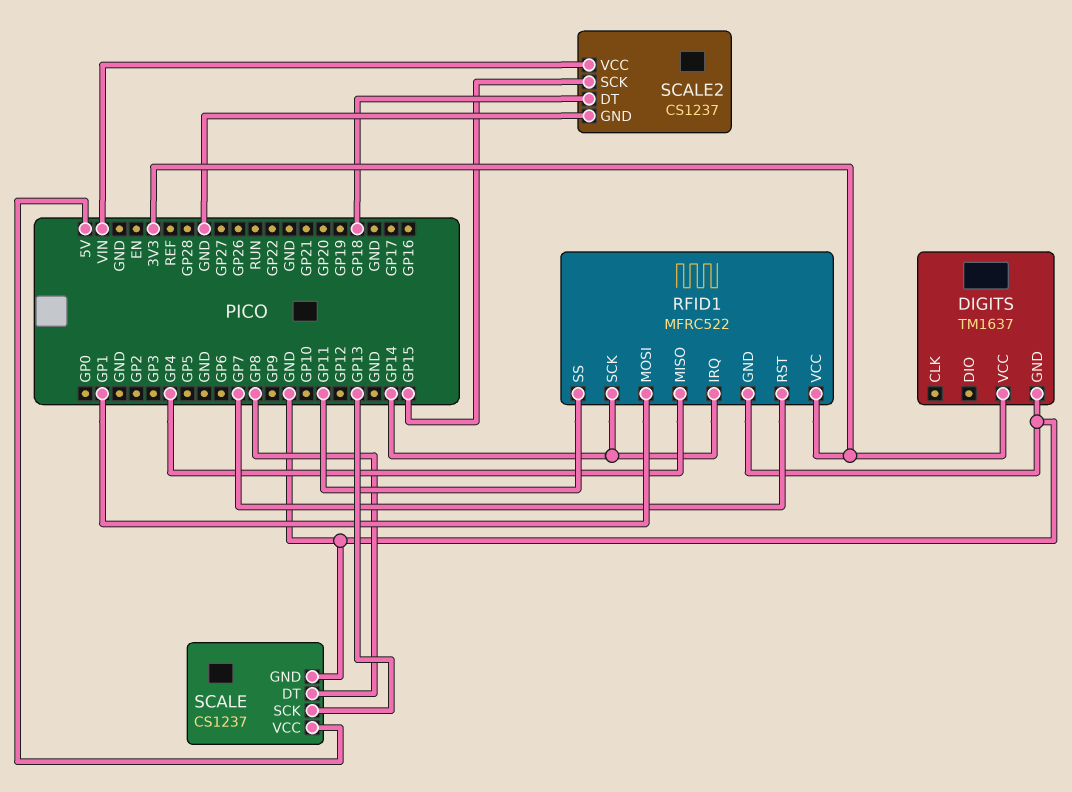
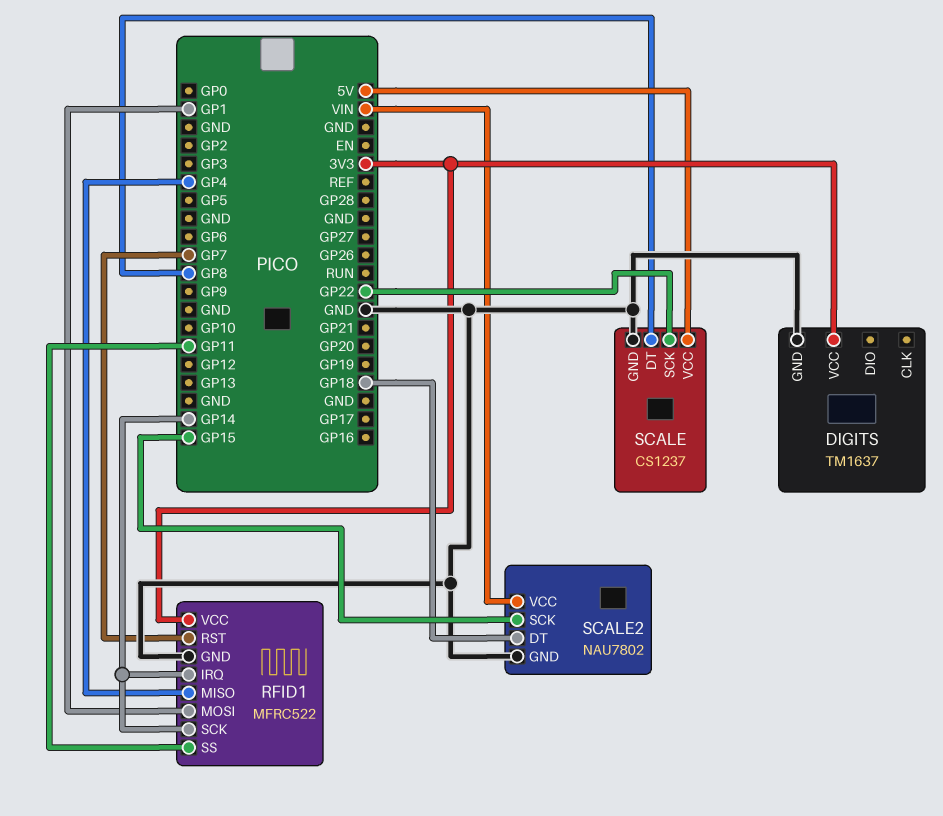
SCALE pin SCK: GP13 -> GP22
SCALE2: CS1237 -> NAU7802

